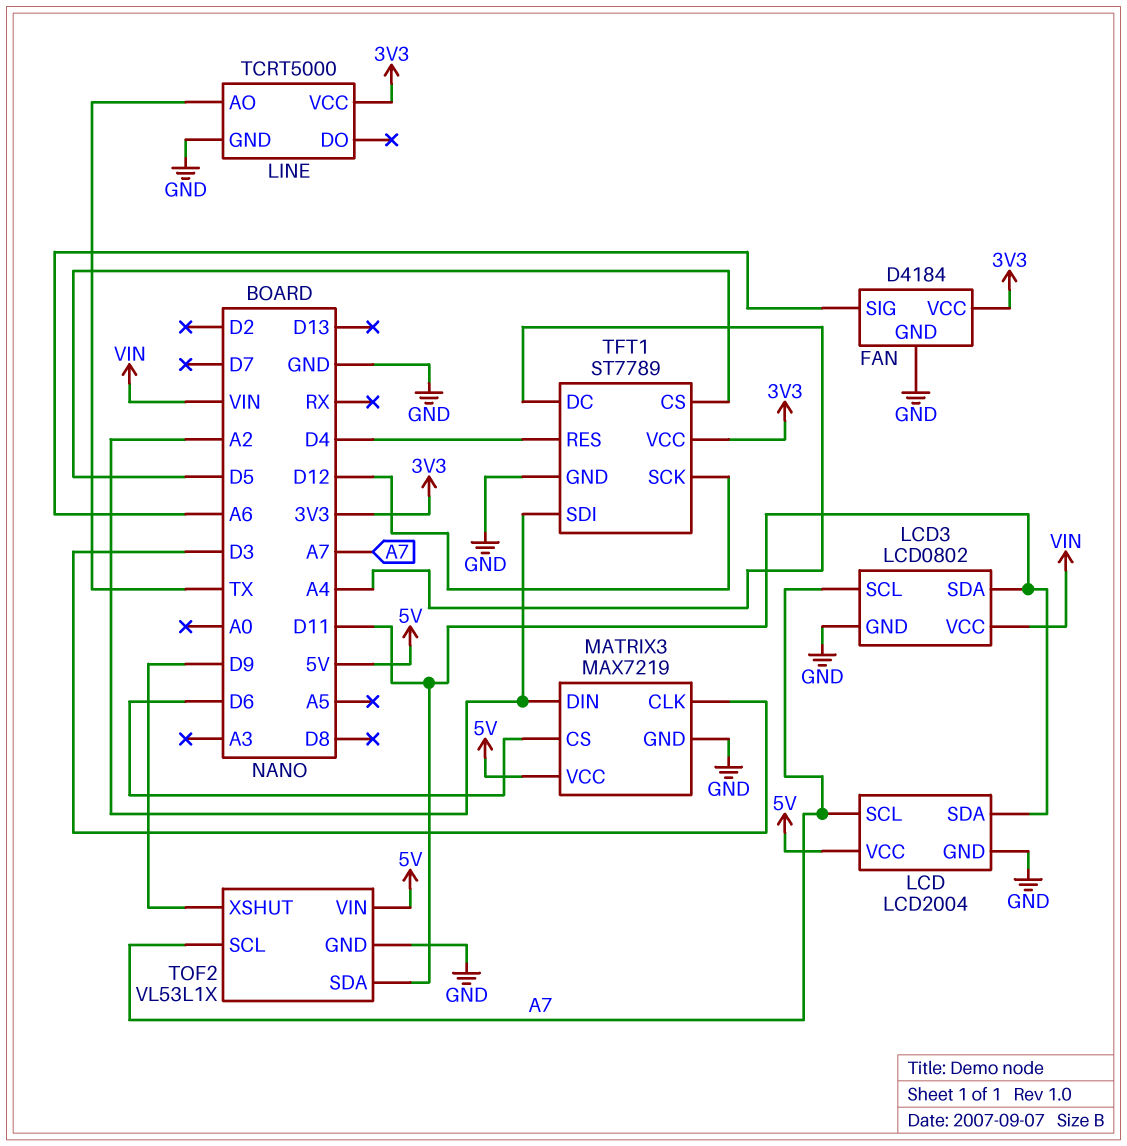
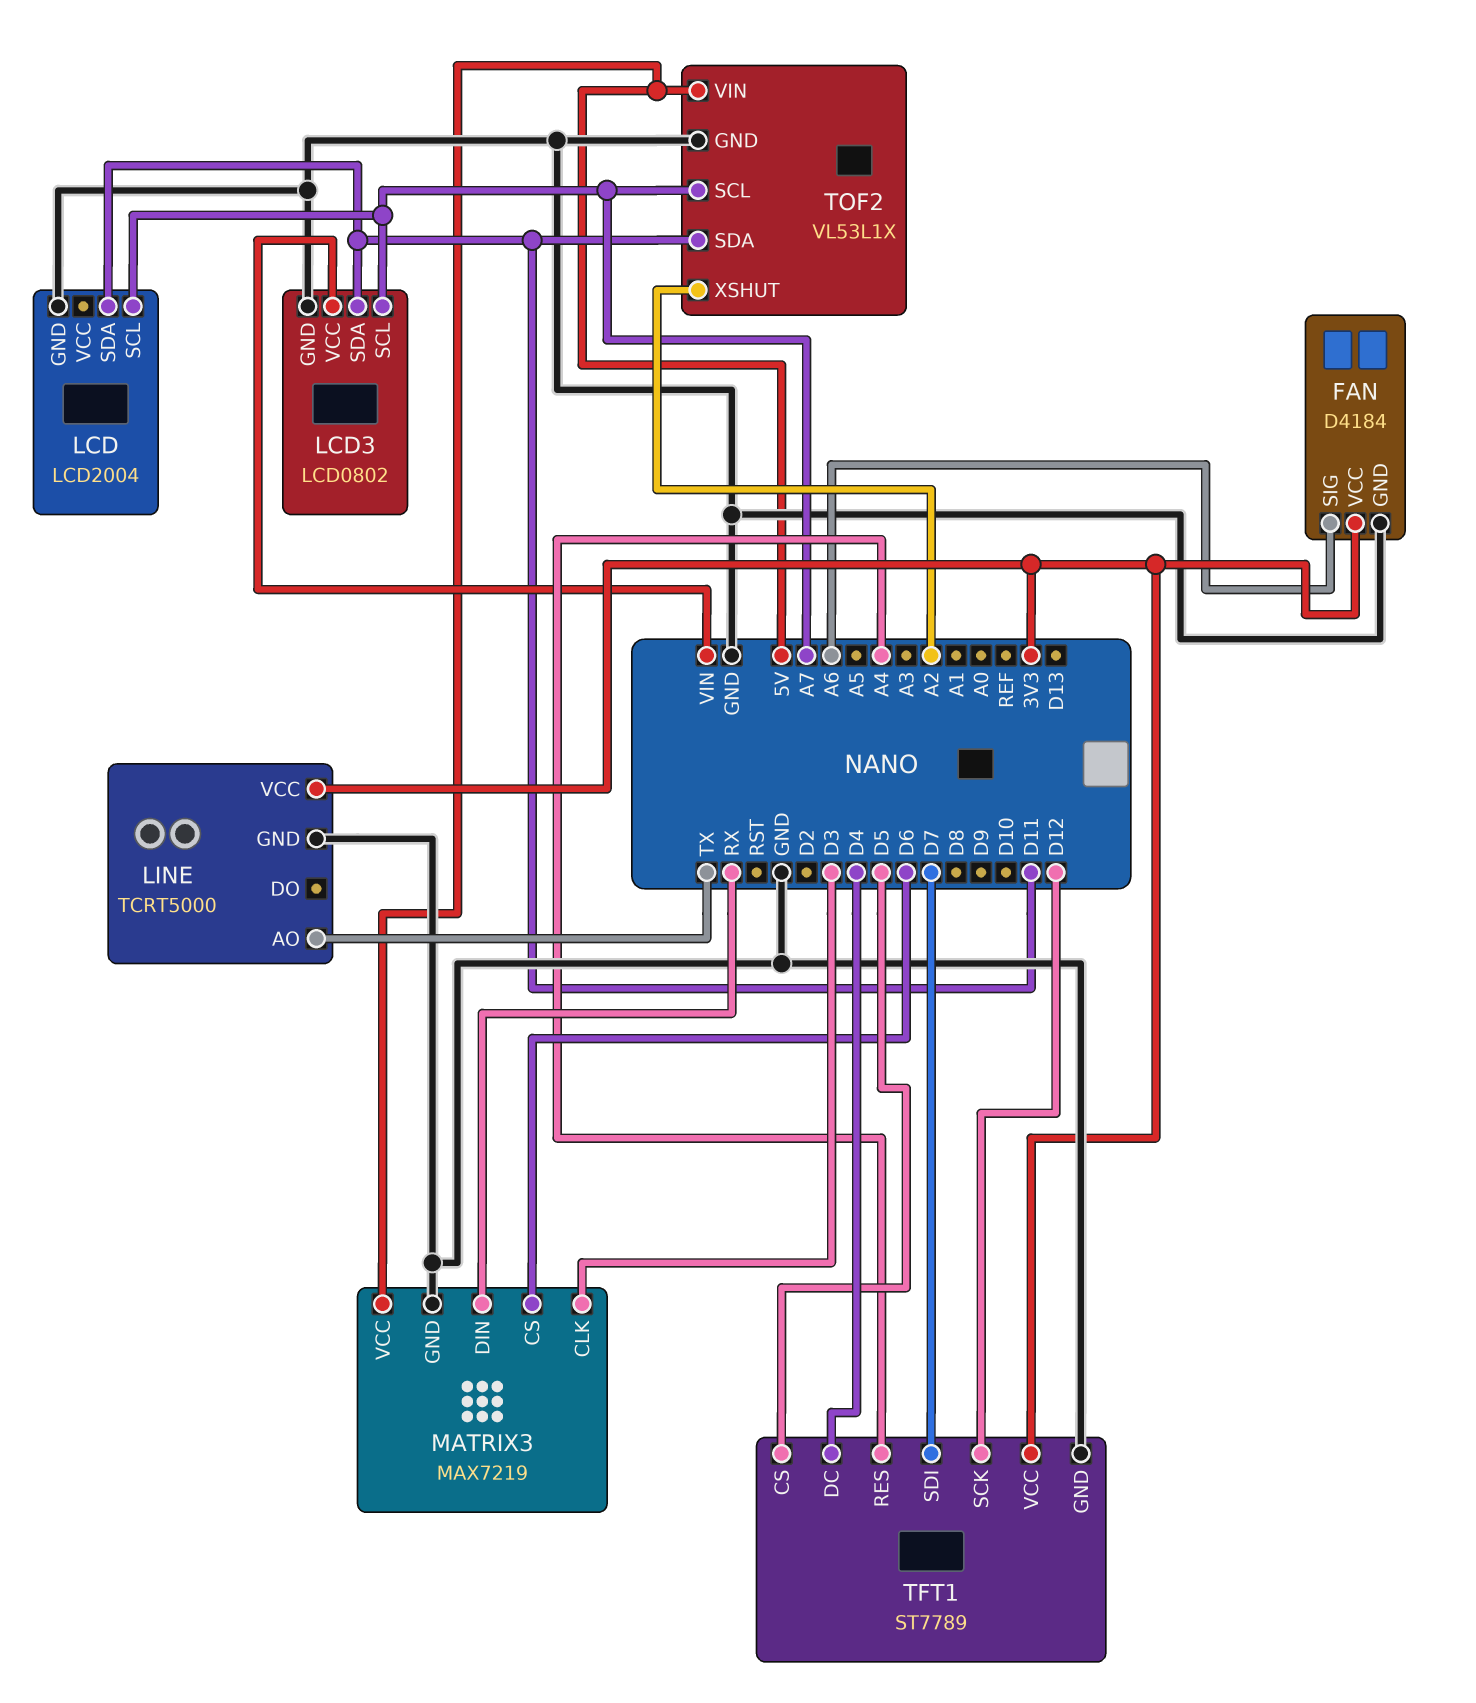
LCD pin VCC: 5V -> none
MATRIX3 pin DIN: A2 -> RX
TFT1 pin DC: A4 -> D4
TFT1 pin RES: D4 -> A4
TFT1 pin SDI: A2 -> D7
TOF2 pin XSHUT: D9 -> A2

